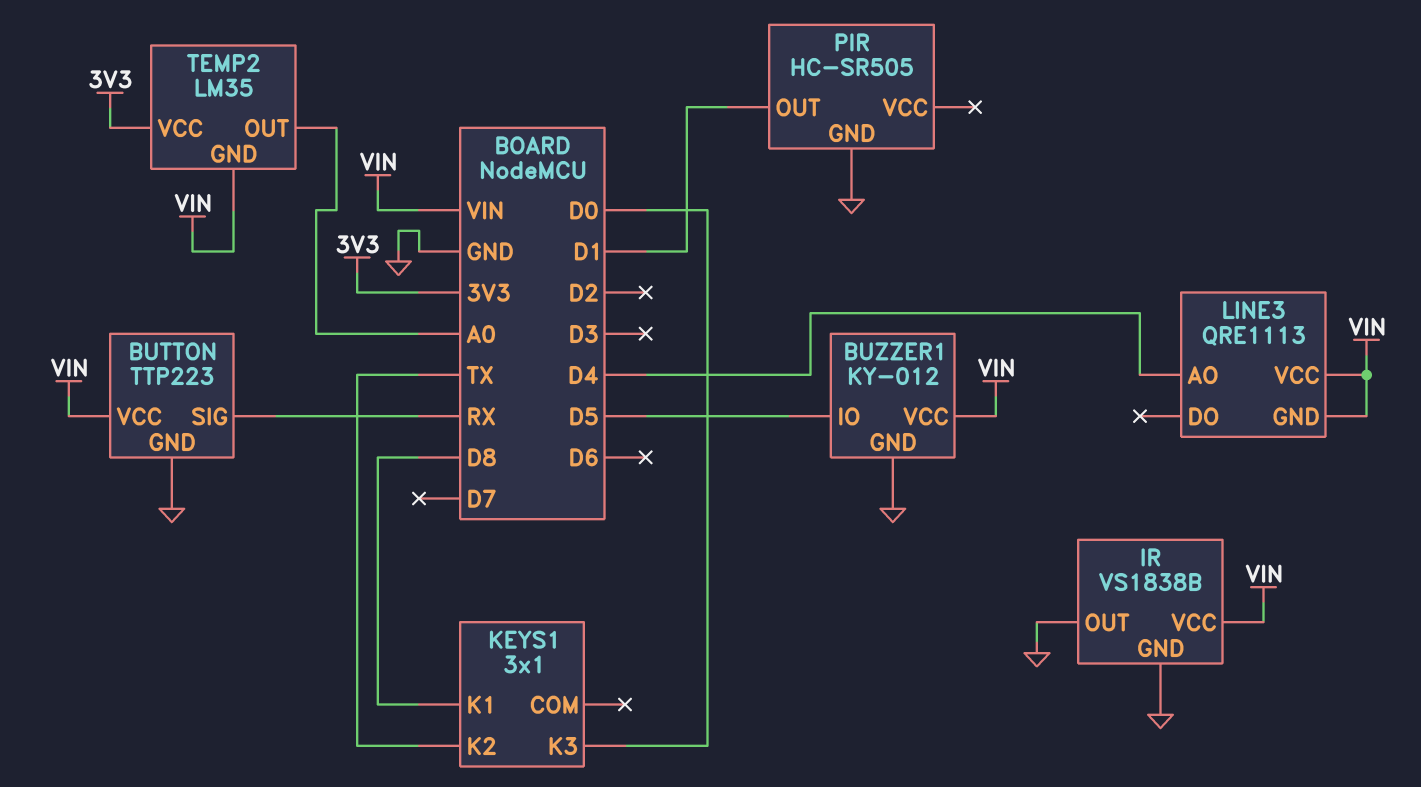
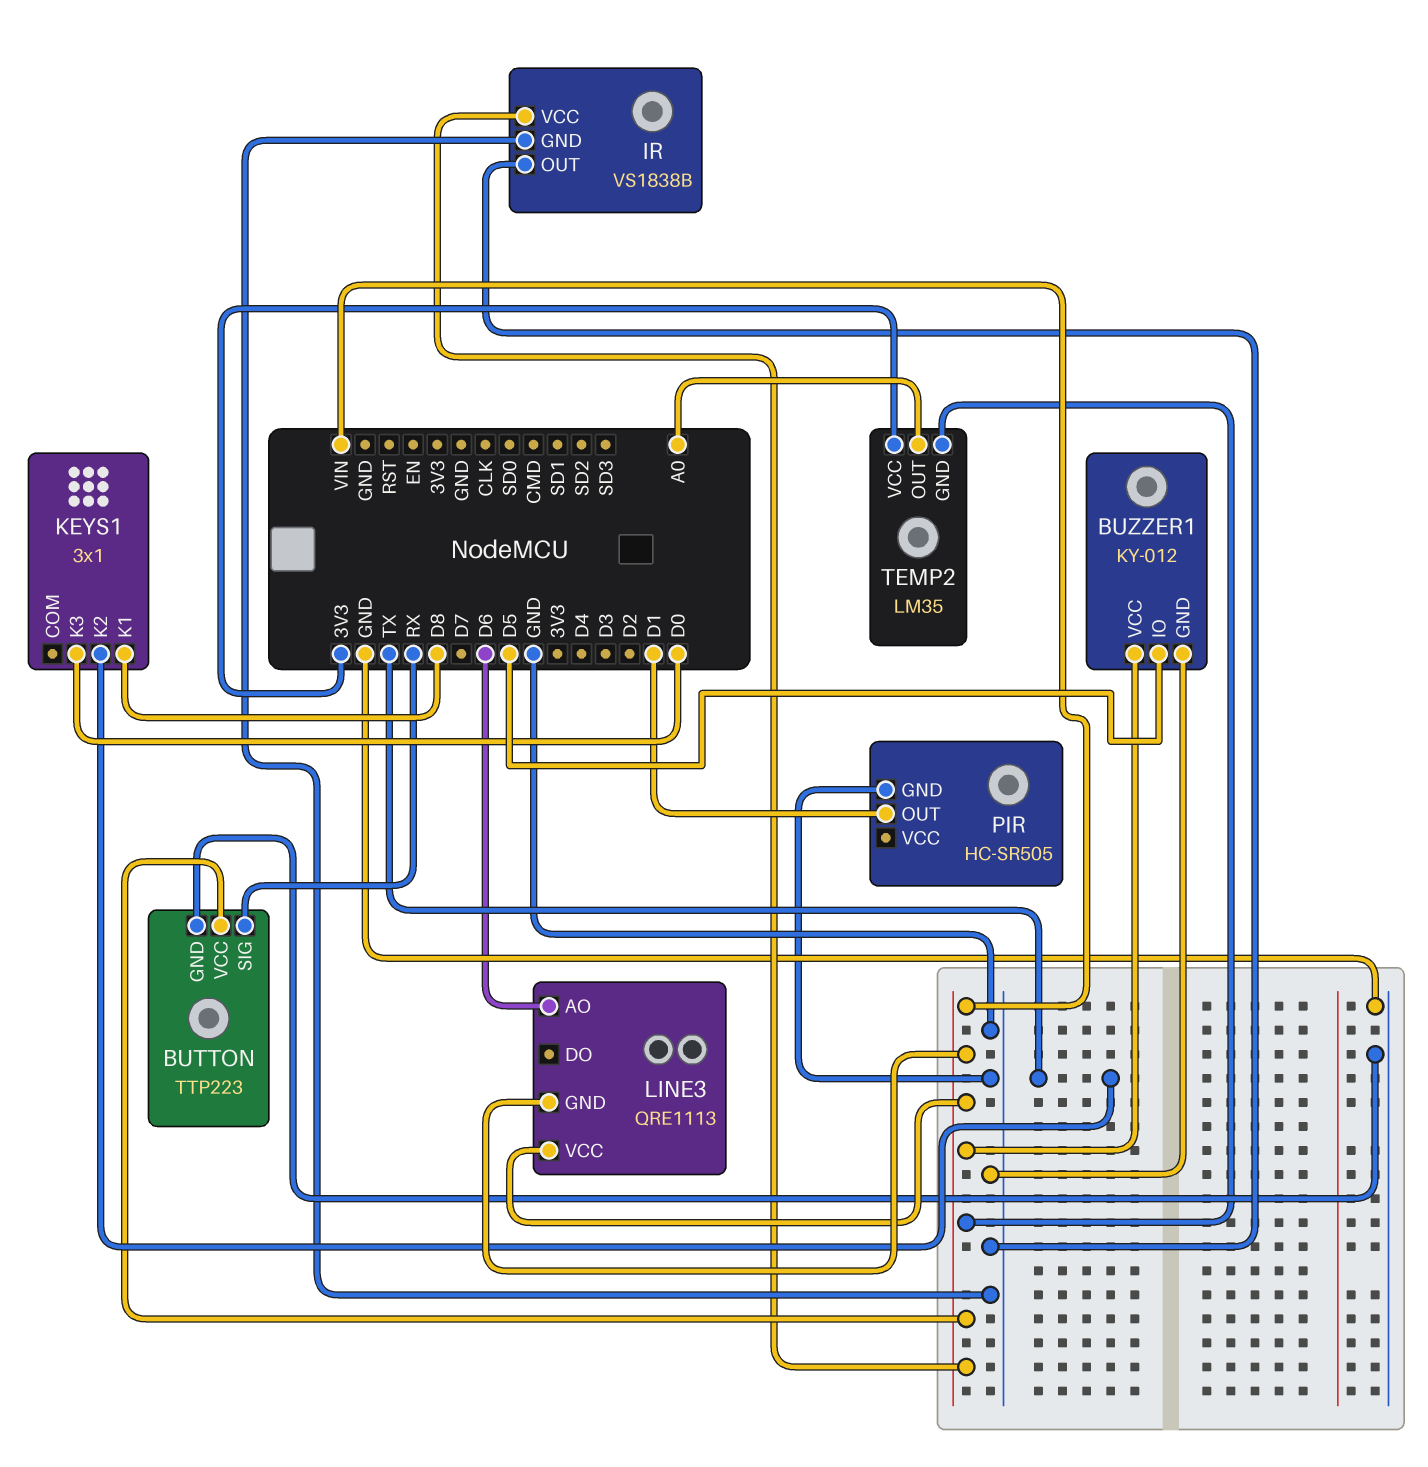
LINE3 pin AO: D4 -> D6

